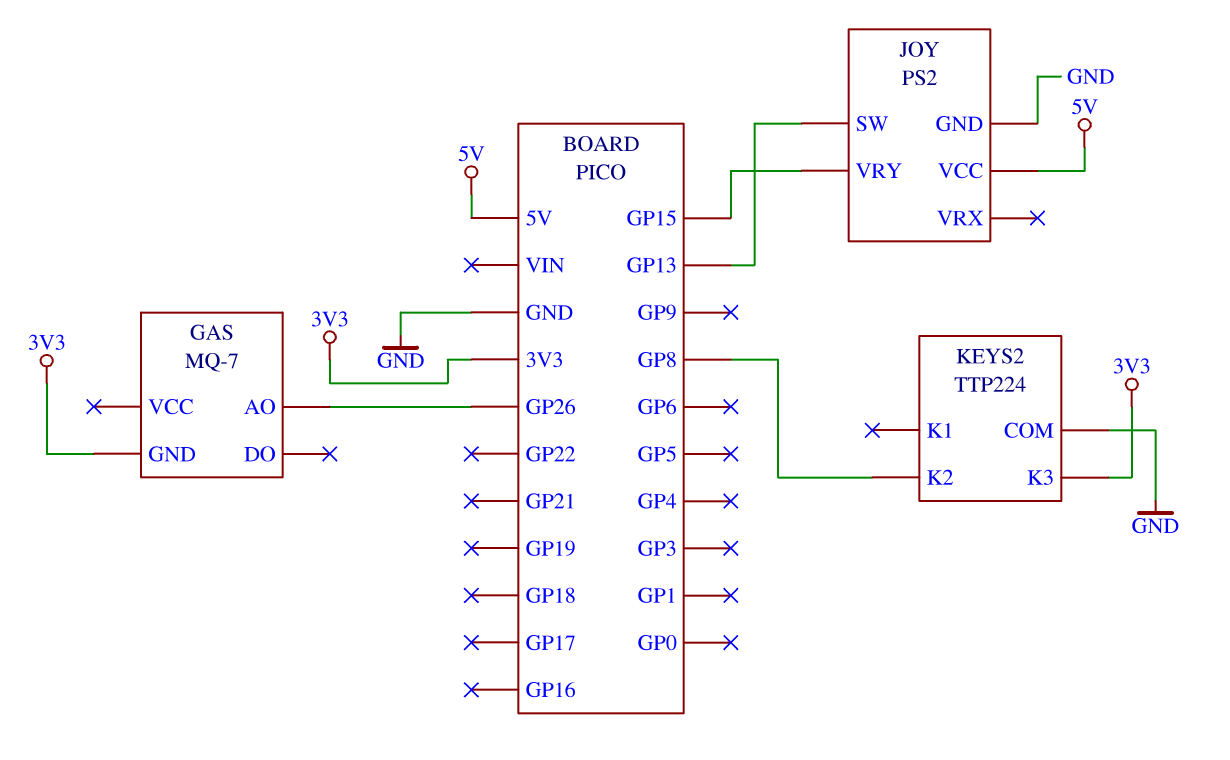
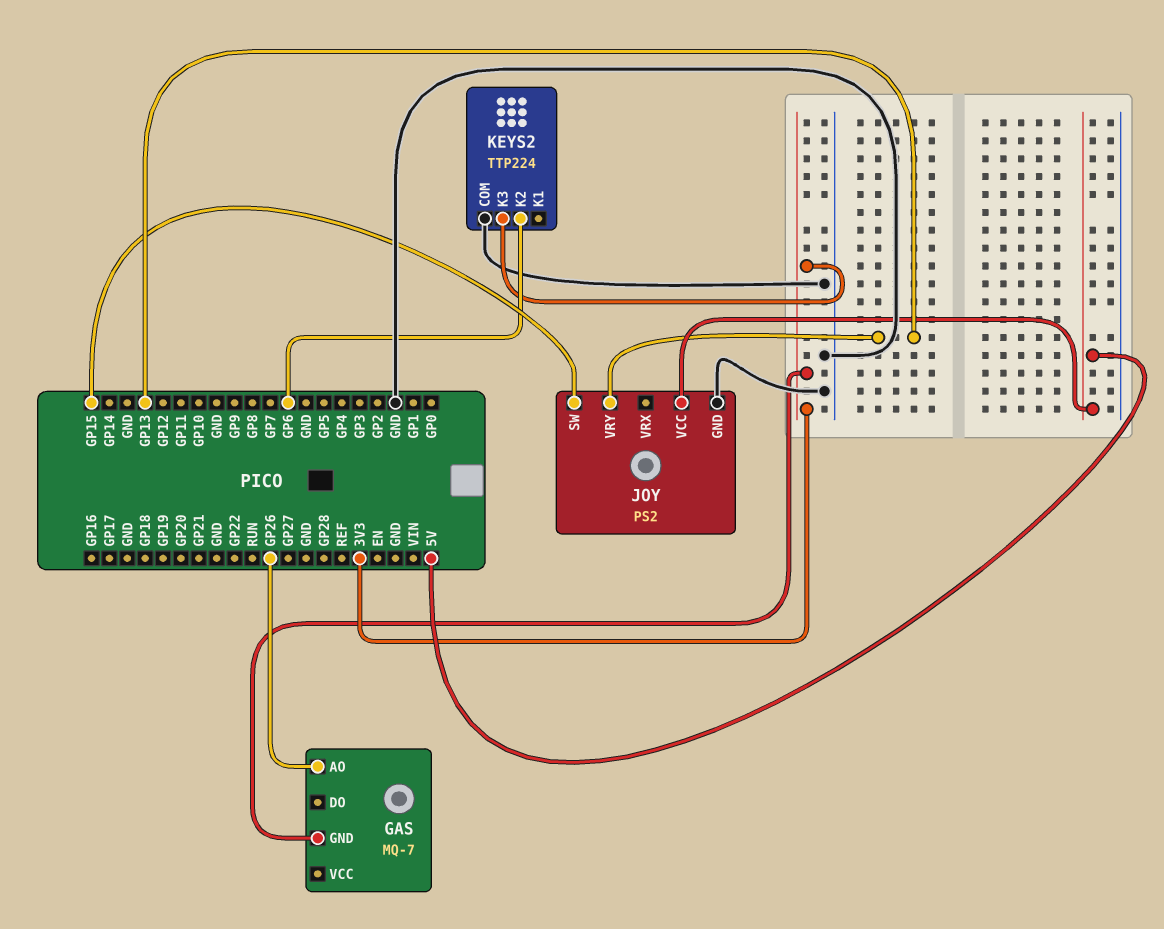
JOY pin SW: GP13 -> GP15
JOY pin VRY: GP15 -> GP13
KEYS2 pin K2: GP8 -> GP6

